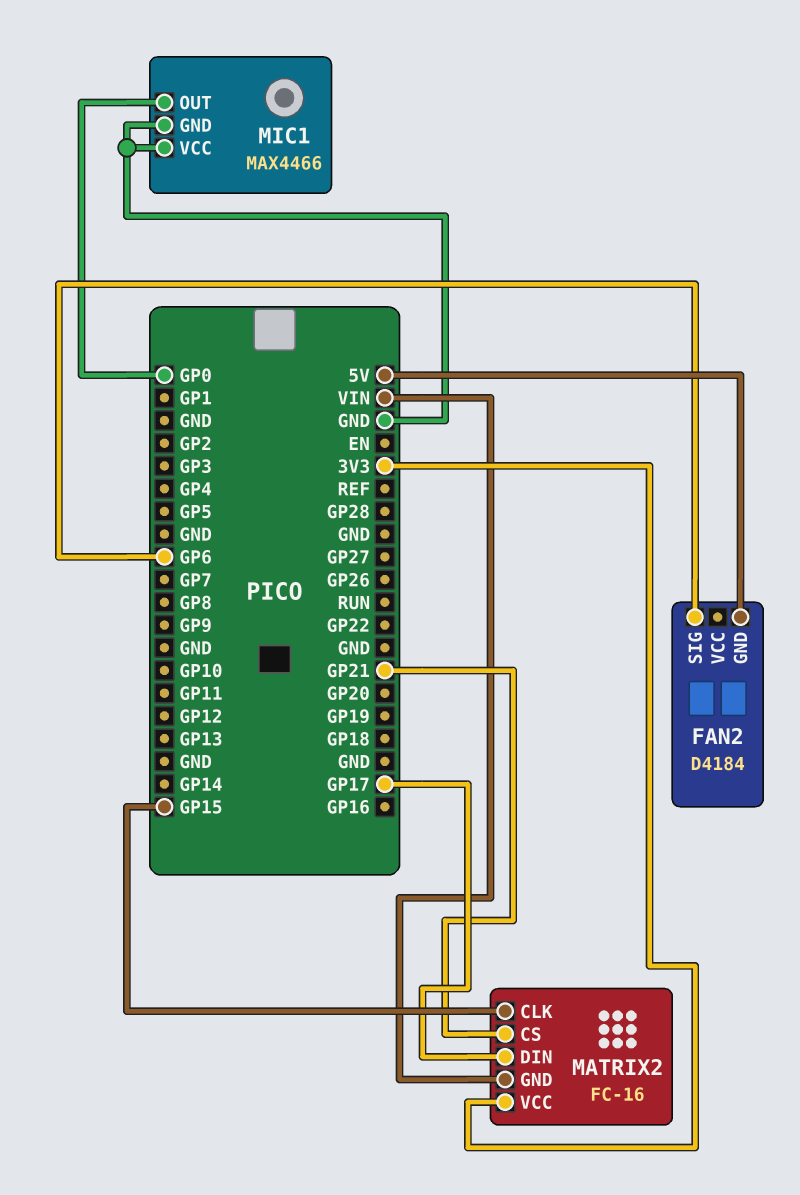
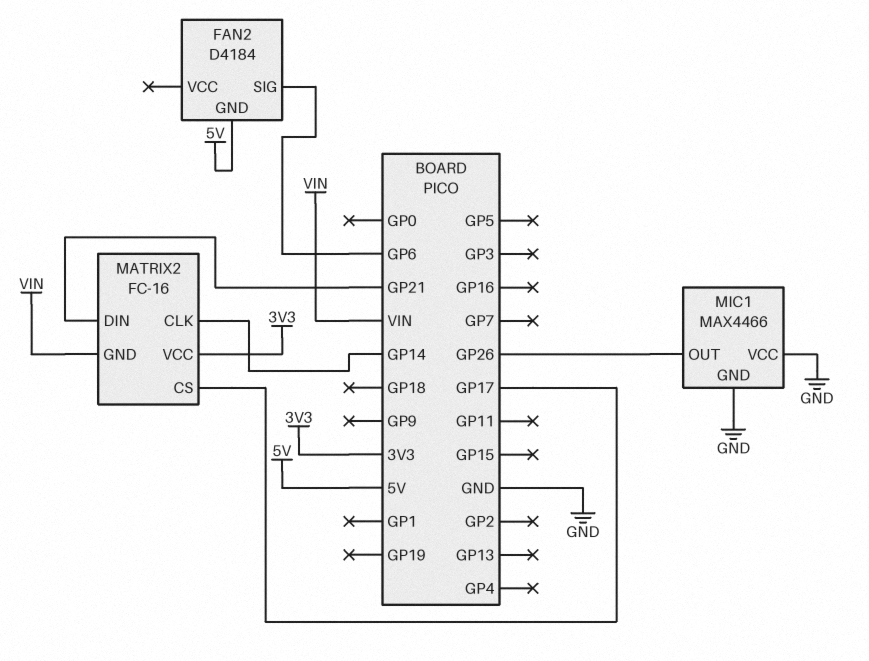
MATRIX2 pin CLK: GP15 -> GP14
MATRIX2 pin CS: GP21 -> GP17
MATRIX2 pin DIN: GP17 -> GP21
MIC1 pin OUT: GP0 -> GP26

